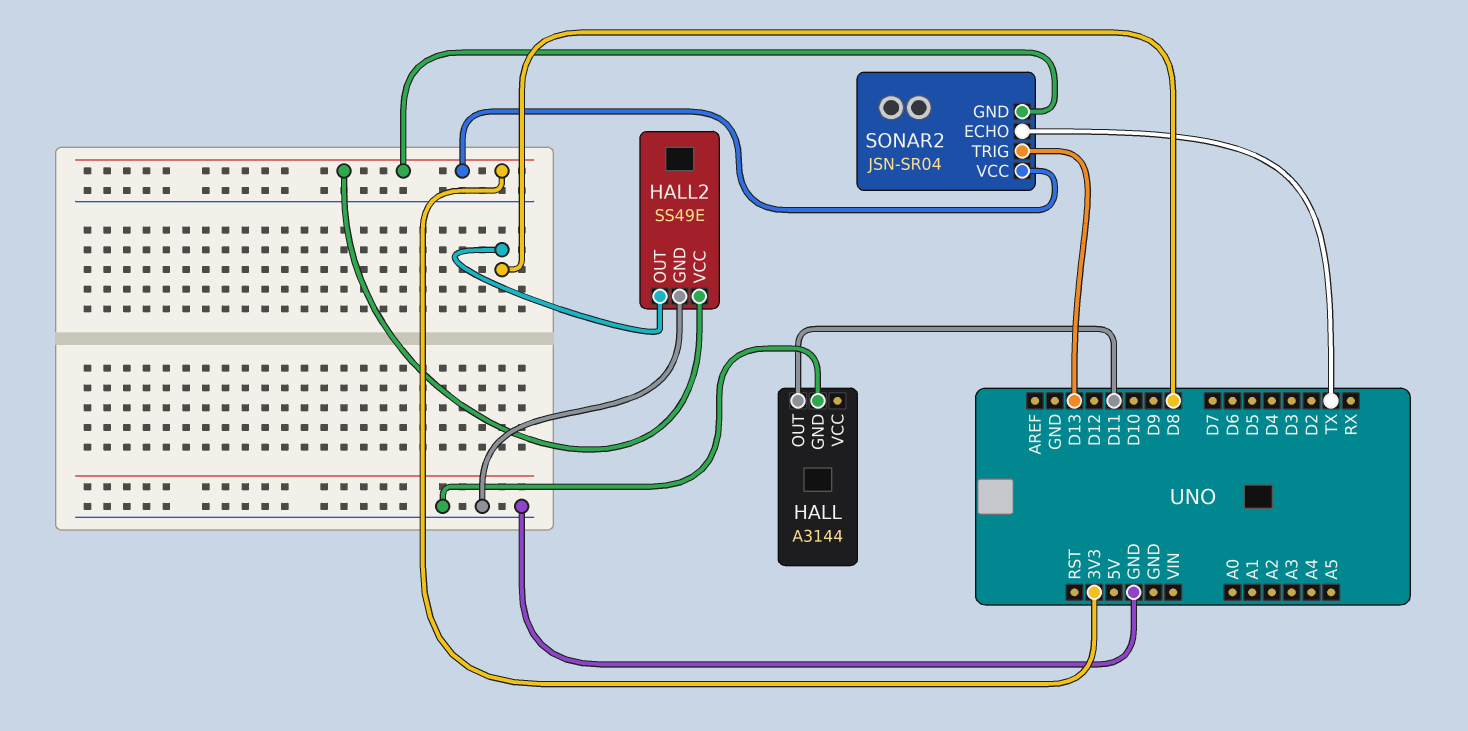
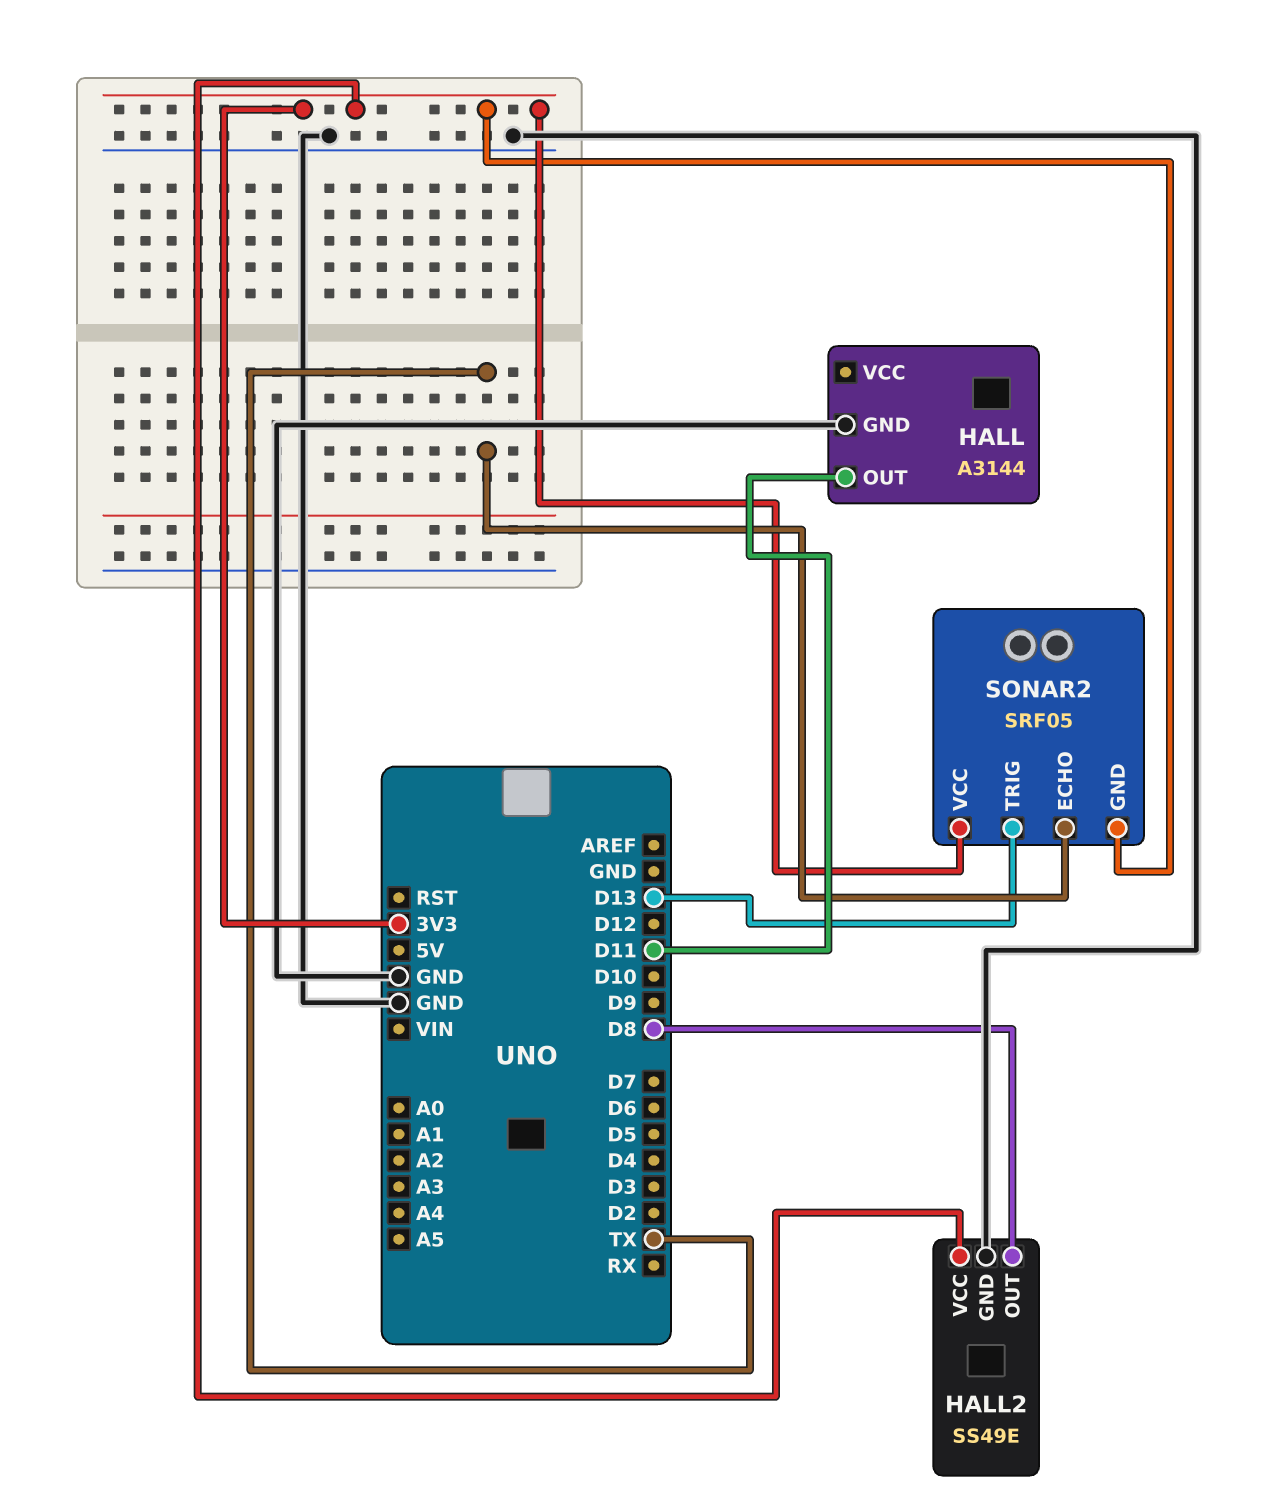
SONAR2: JSN-SR04 -> SRF05

